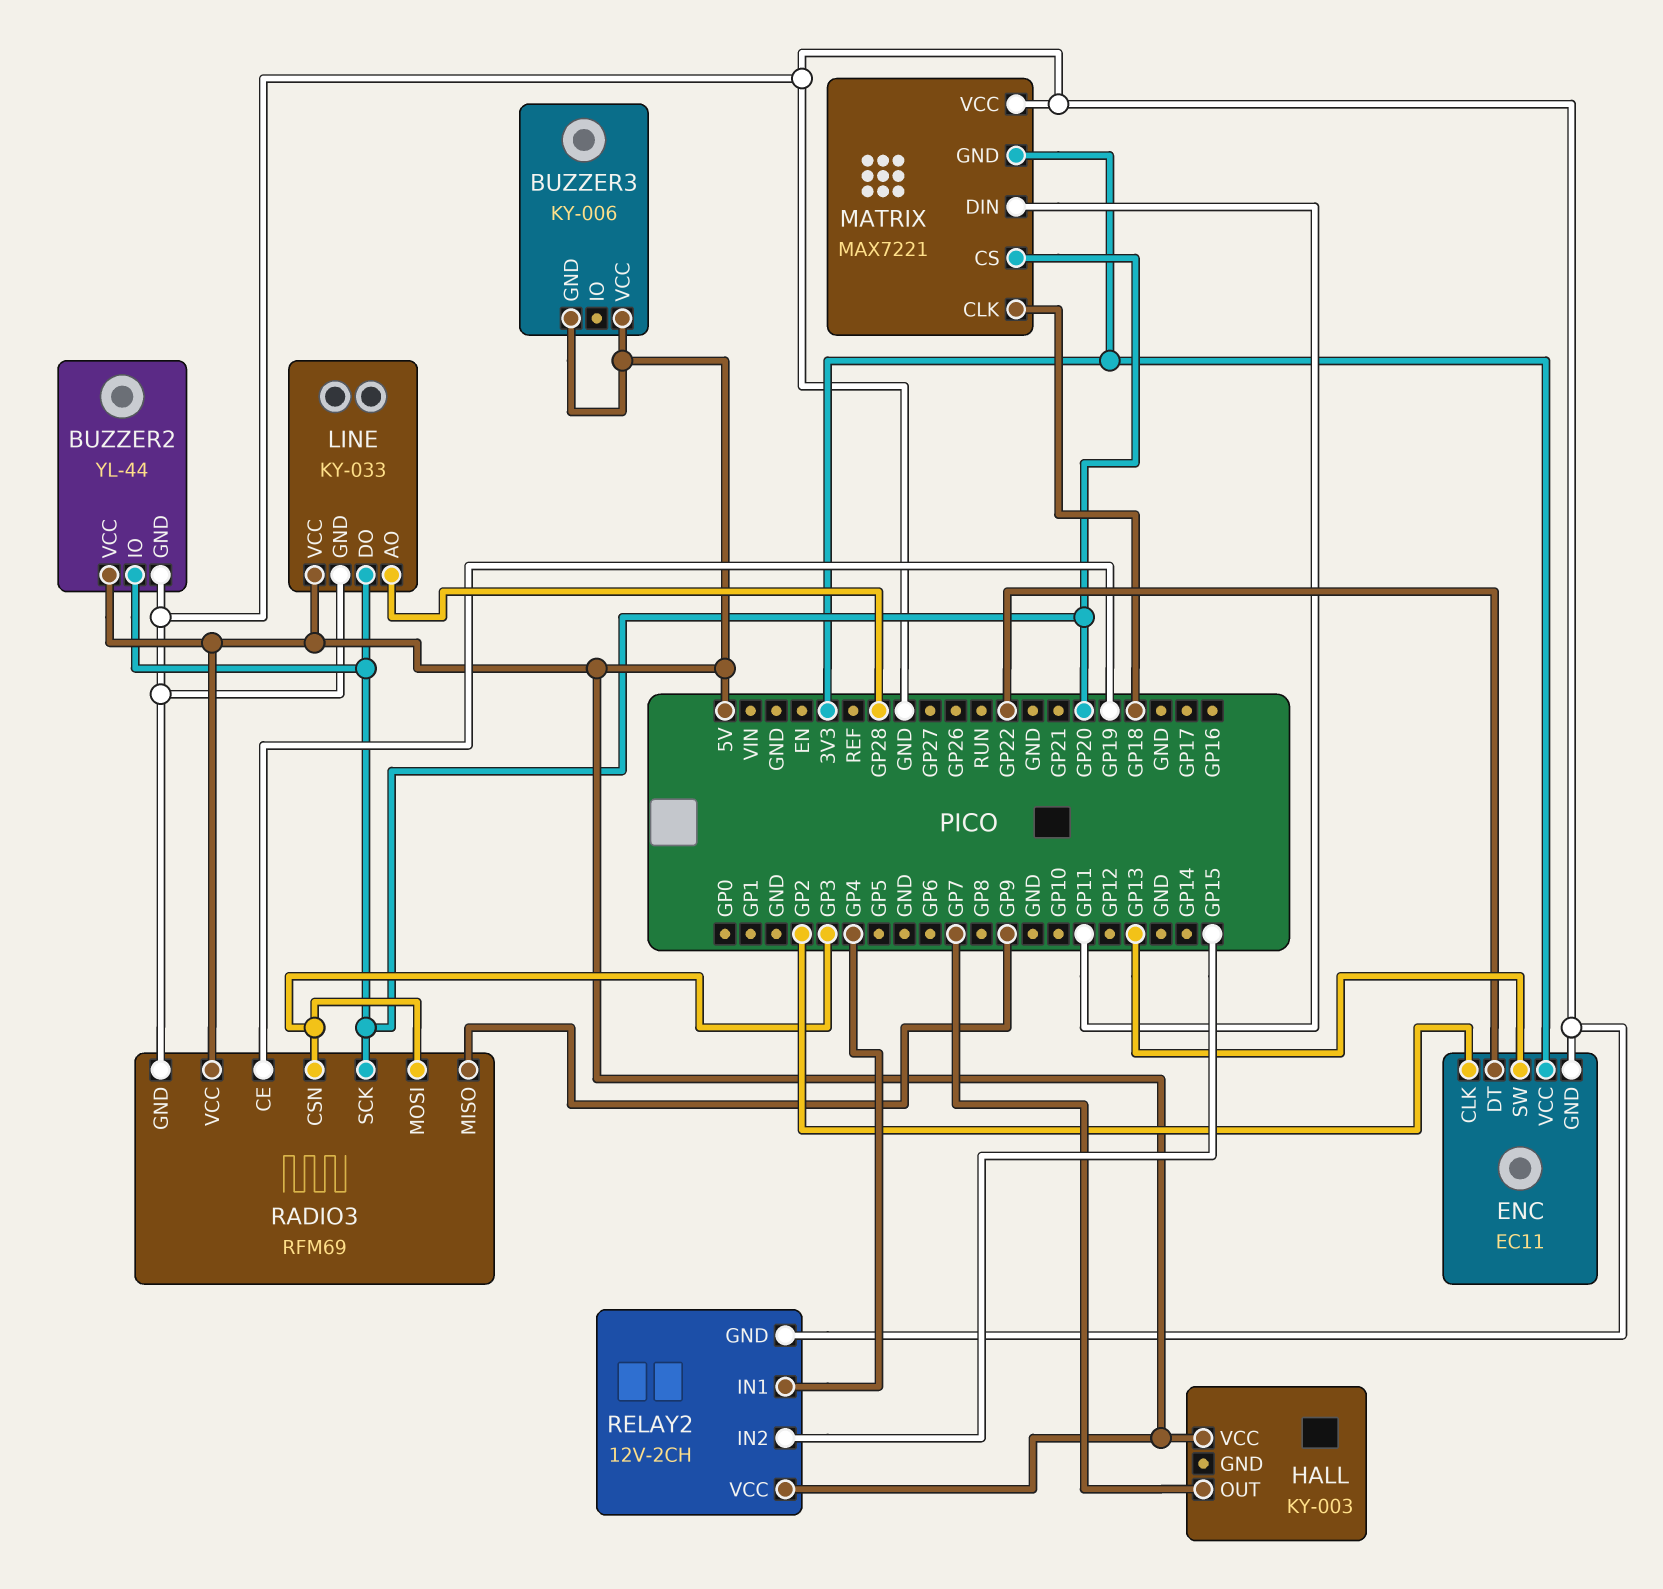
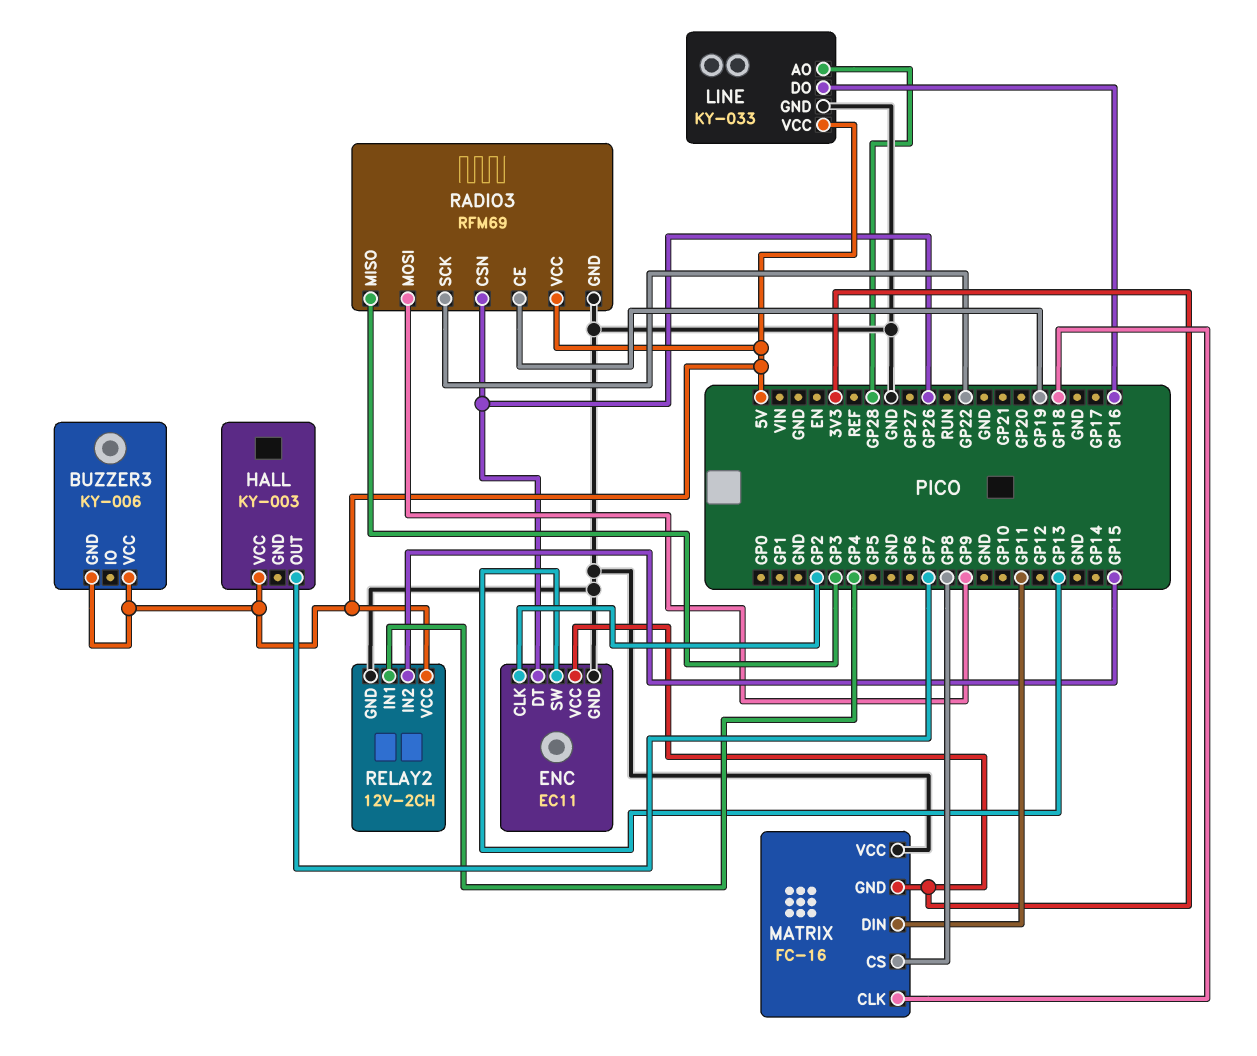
BUZZER2: YL-44 -> none
BUZZER2 pin GND: GND -> none
BUZZER2 pin IO: GP20 -> none
BUZZER2 pin VCC: 5V -> none
ENC pin DT: GP22 -> GP26
LINE pin DO: GP20 -> GP16
MATRIX: MAX7221 -> FC-16
MATRIX pin CS: GP20 -> GP8
RADIO3 pin CSN: GP3 -> GP26
RADIO3 pin MISO: GP9 -> GP3
RADIO3 pin MOSI: GP3 -> GP9
RADIO3 pin SCK: GP20 -> GP22

